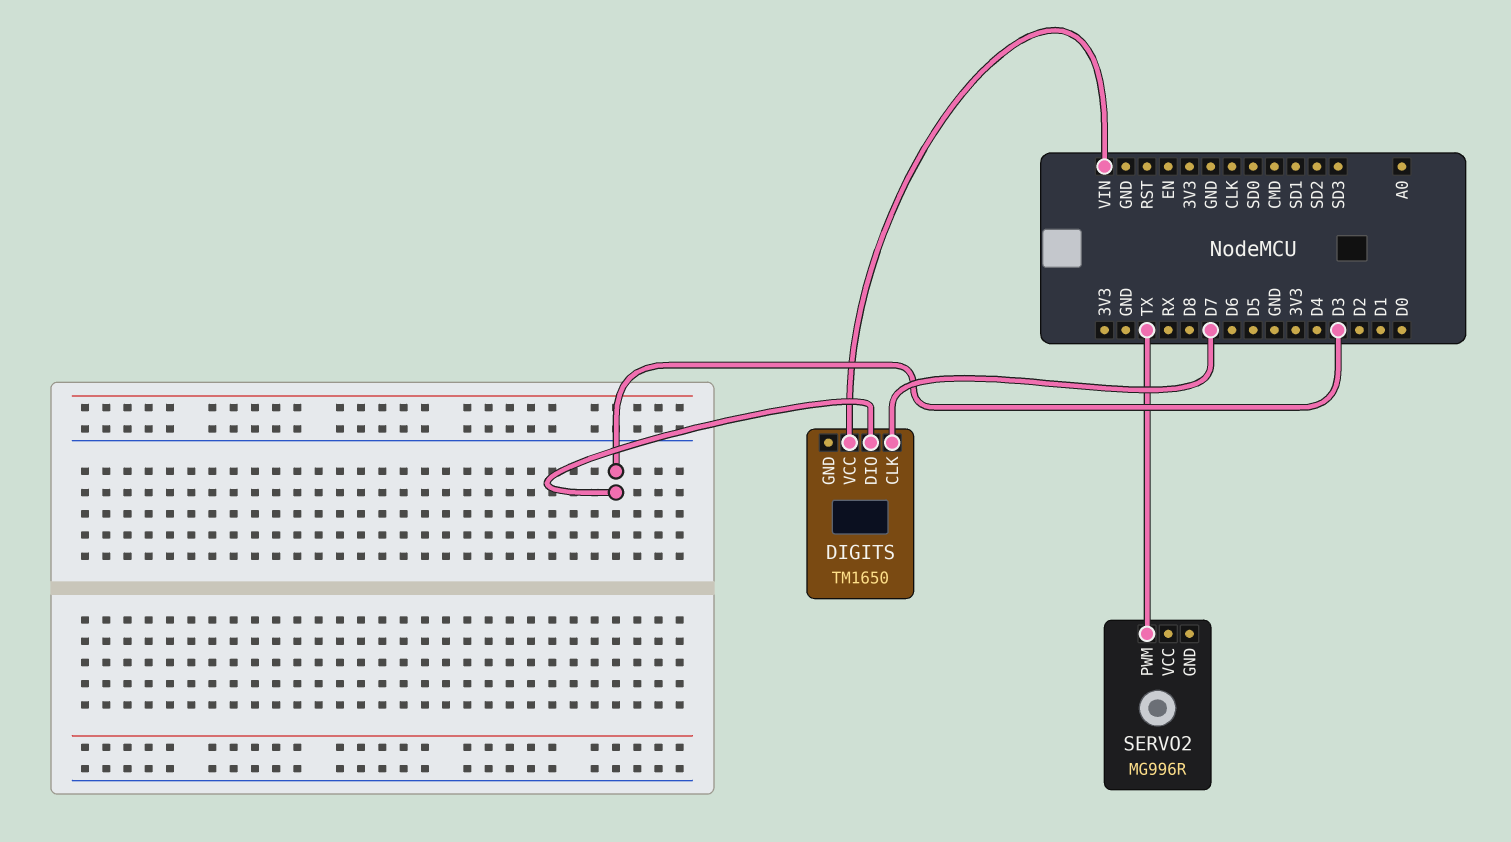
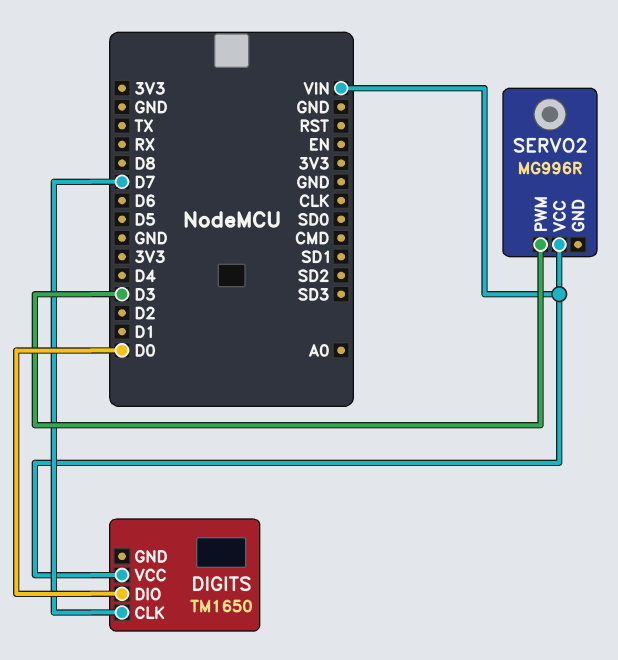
DIGITS pin DIO: D3 -> D0
SERVO2 pin PWM: TX -> D3
SERVO2 pin VCC: none -> VIN

